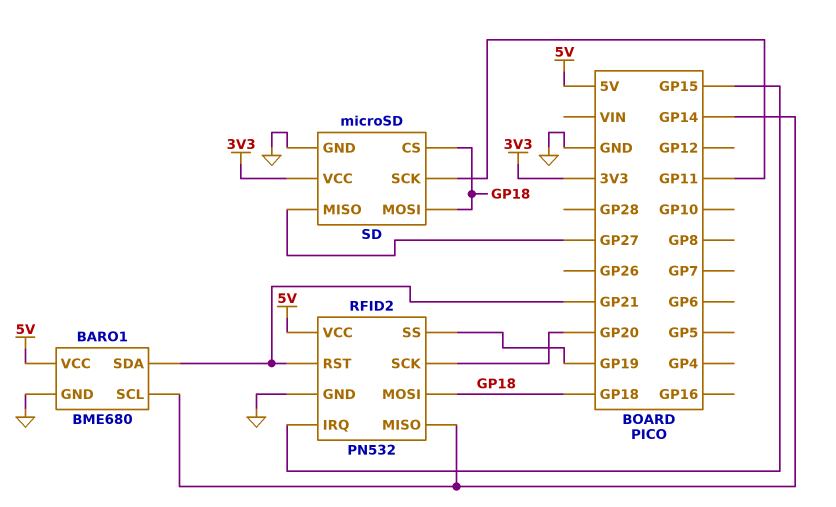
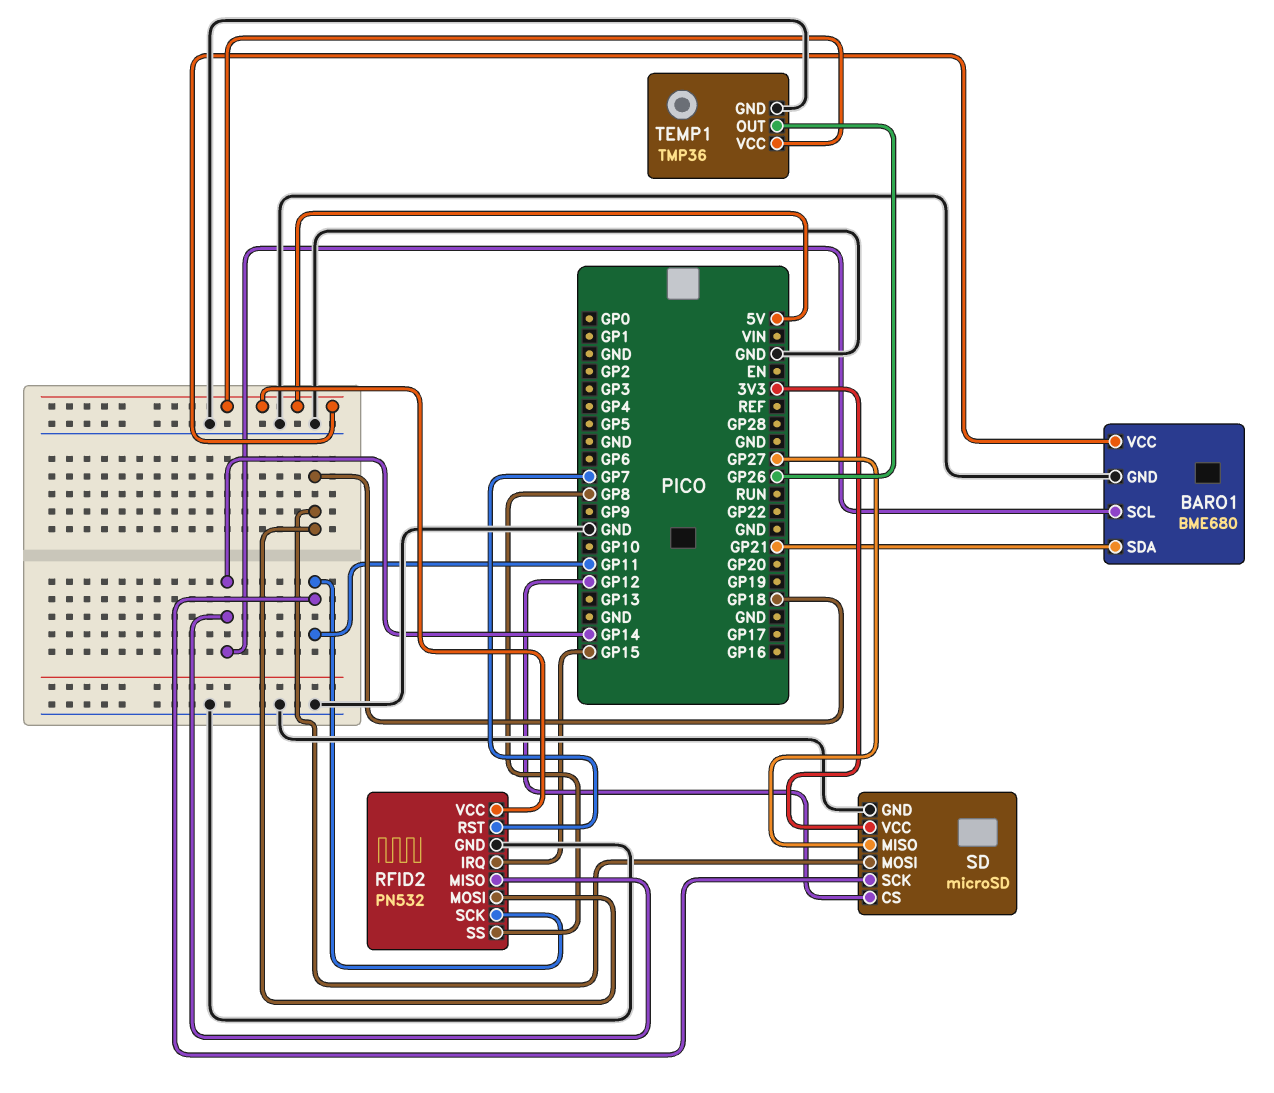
RFID2 pin RST: GP21 -> GP7
RFID2 pin SCK: GP20 -> GP11
RFID2 pin SS: GP19 -> GP8
SD pin CS: GP18 -> GP12
TEMP1: none -> TMP36
TEMP1 pin GND: none -> GND
TEMP1 pin OUT: none -> GP26
TEMP1 pin VCC: none -> 5V

